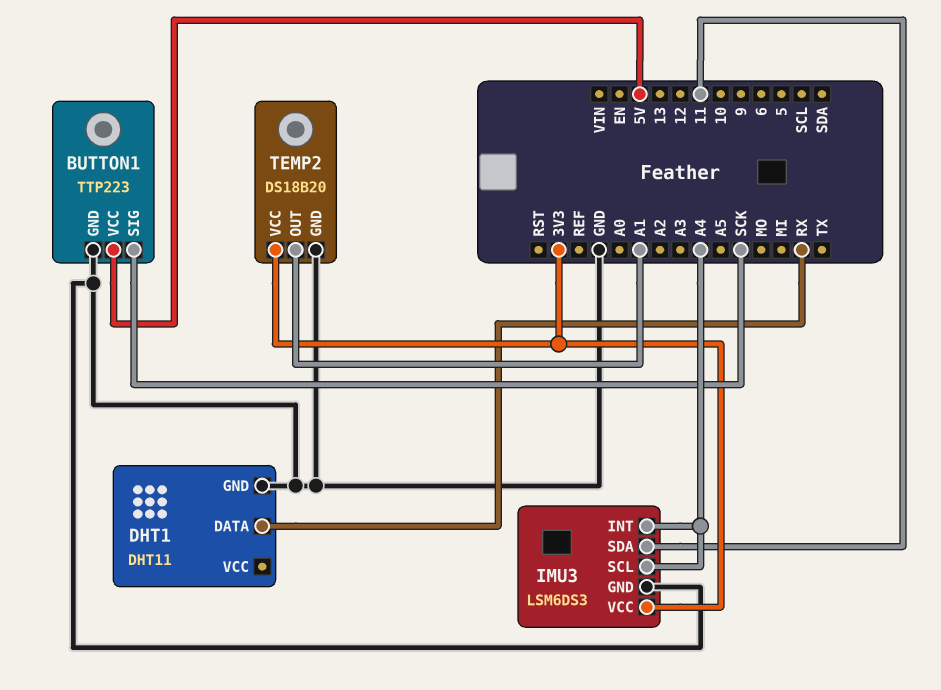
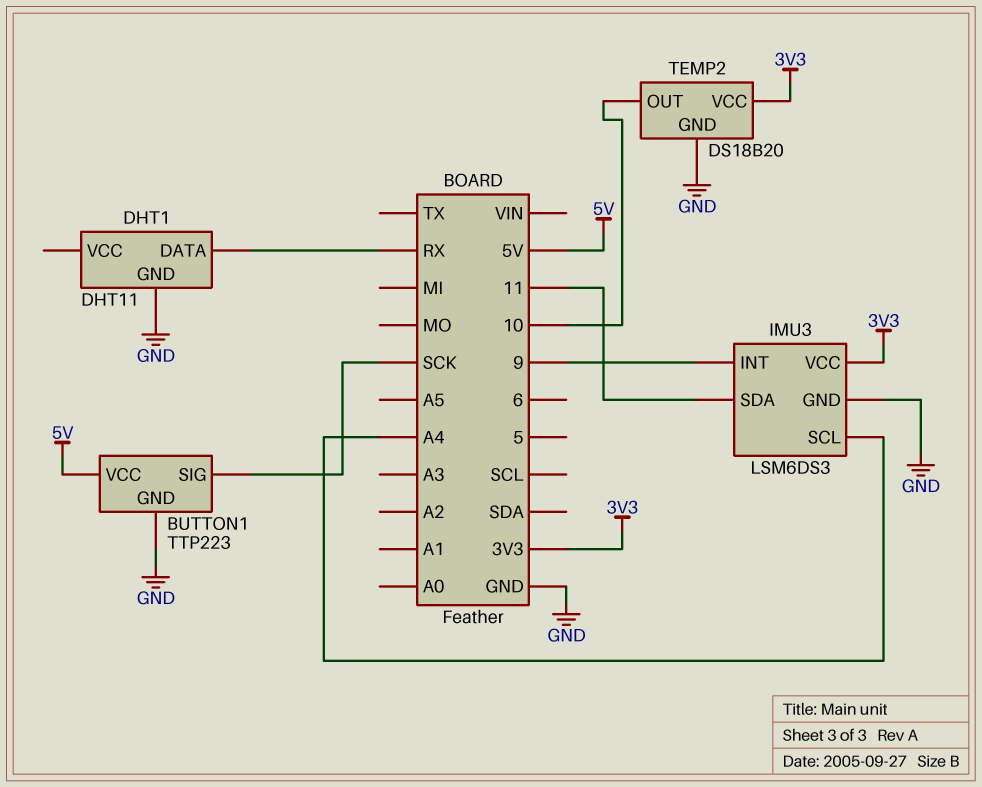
IMU3 pin INT: A4 -> 9
TEMP2 pin OUT: A1 -> 10

